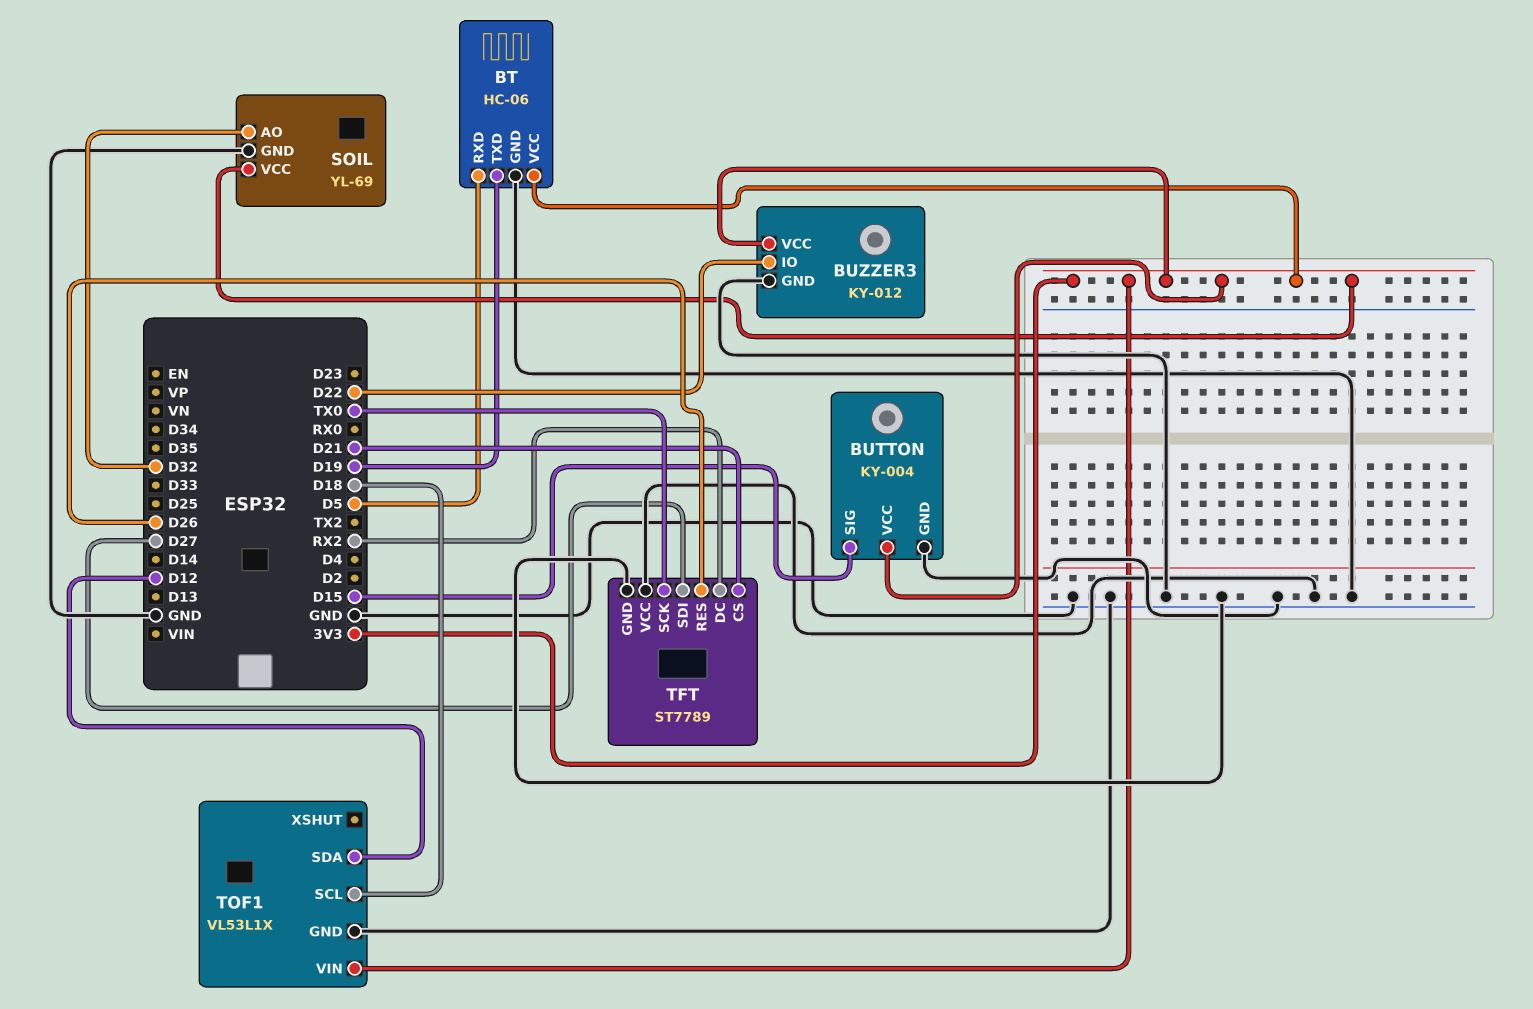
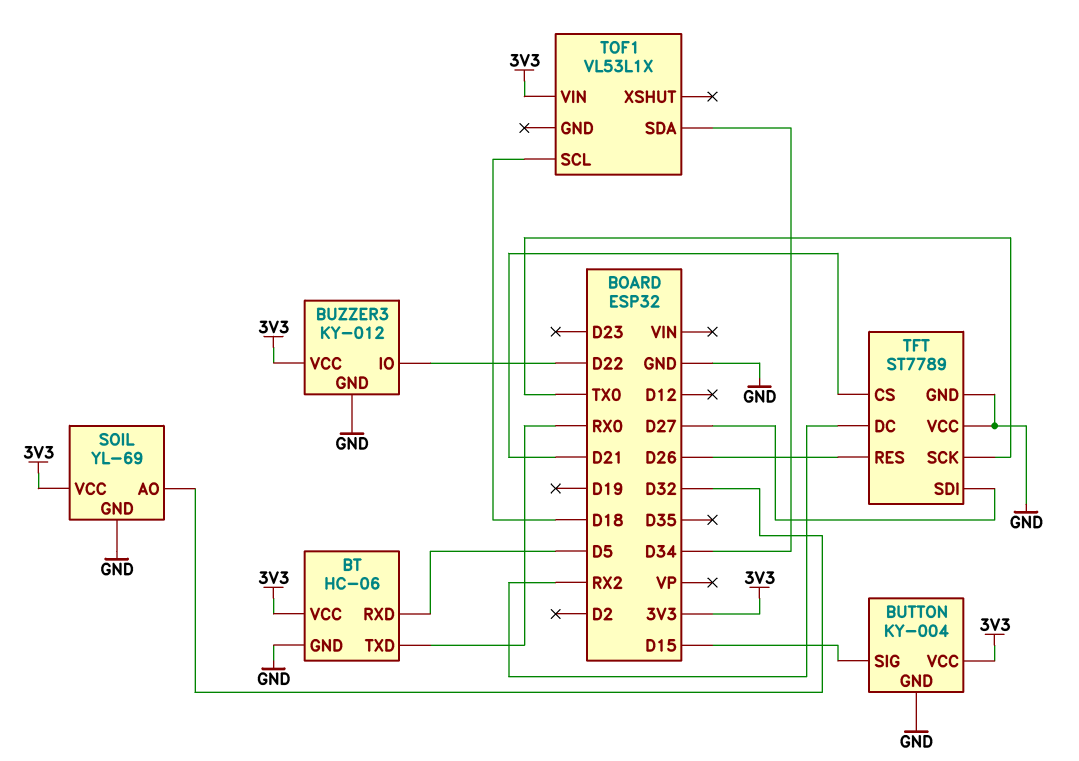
BT pin TXD: D19 -> RX0
TOF1 pin GND: GND -> none
TOF1 pin SDA: D12 -> D34

